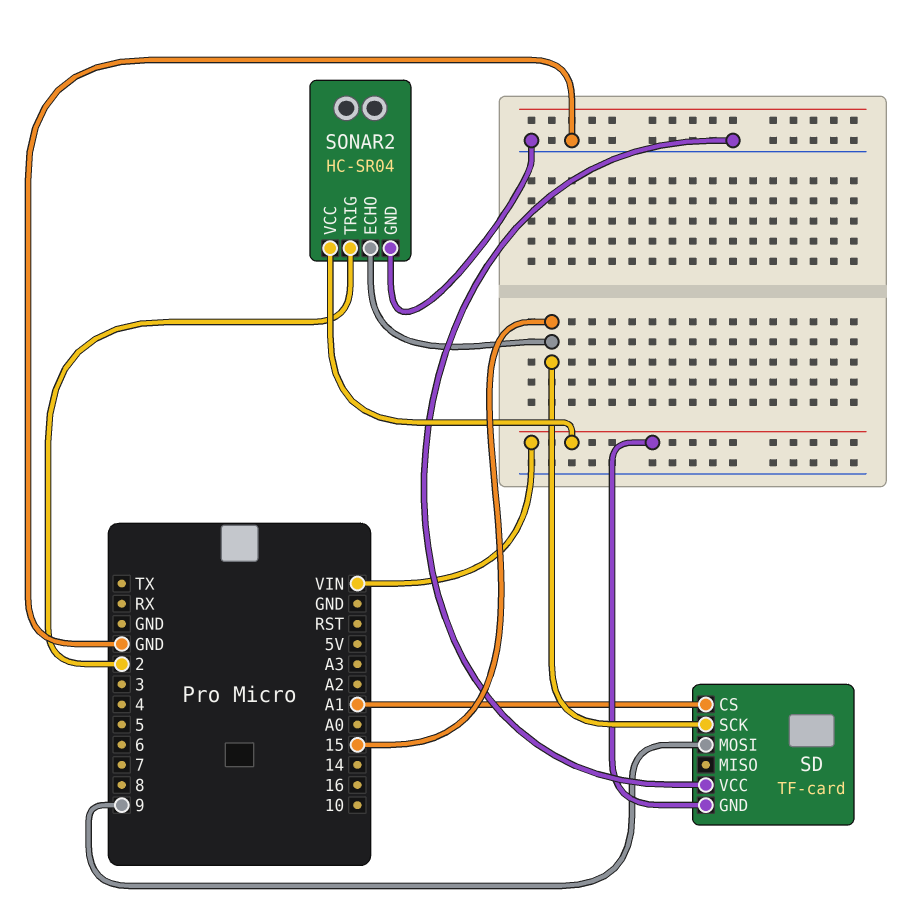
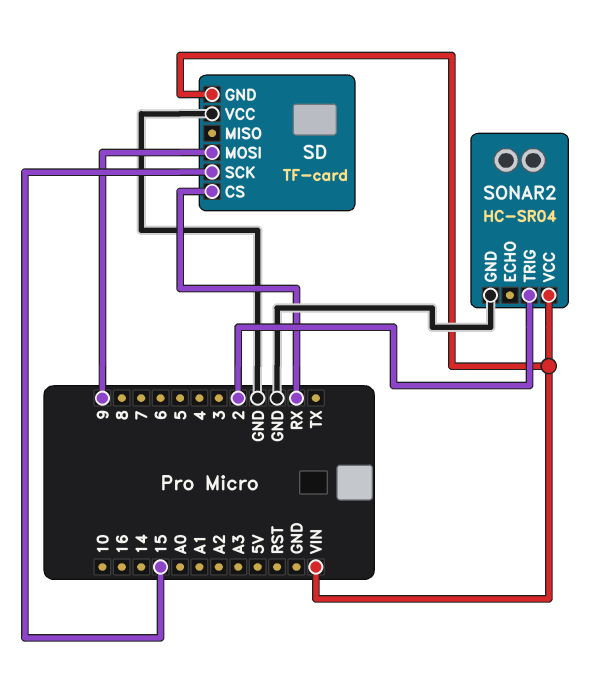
SD pin CS: A1 -> RX
SONAR2 pin ECHO: 15 -> none

